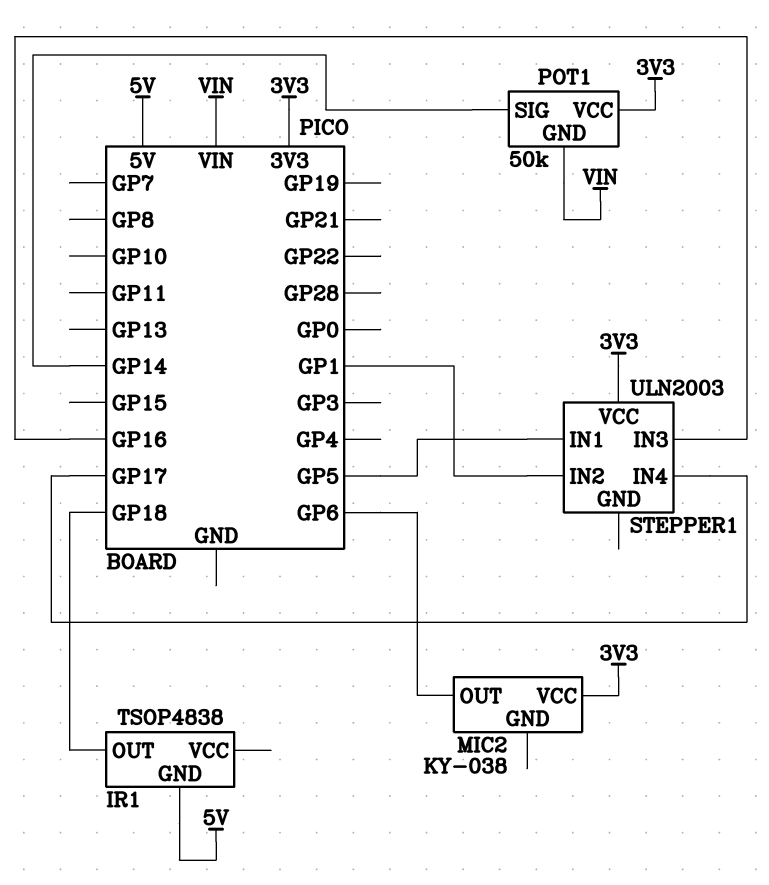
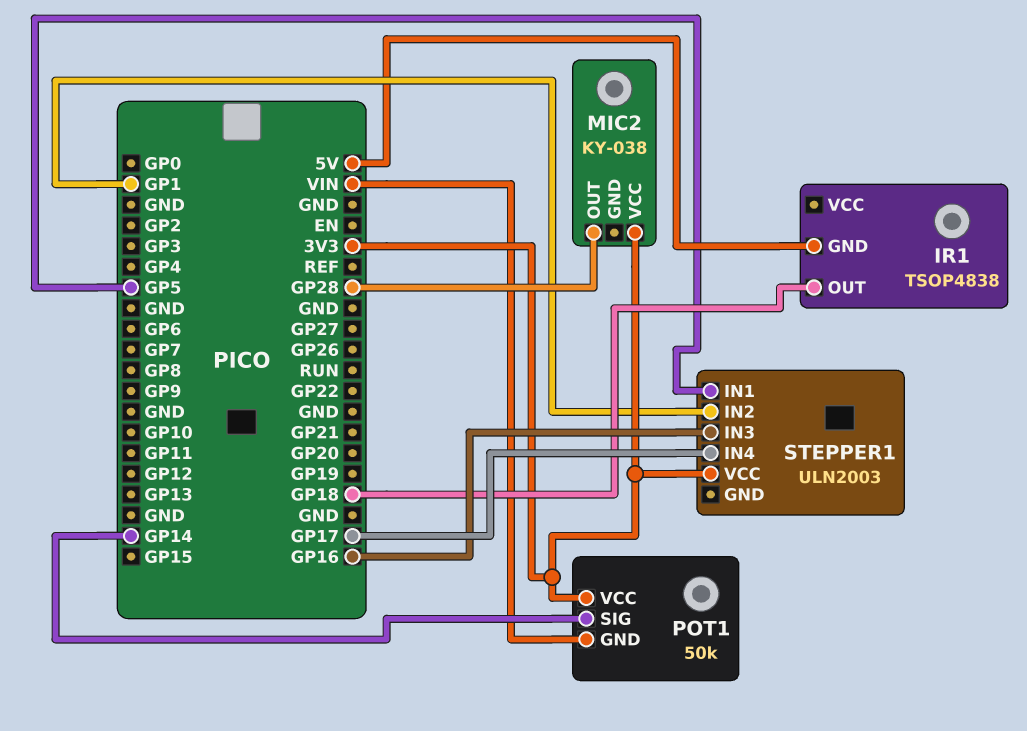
MIC2 pin OUT: GP6 -> GP28

